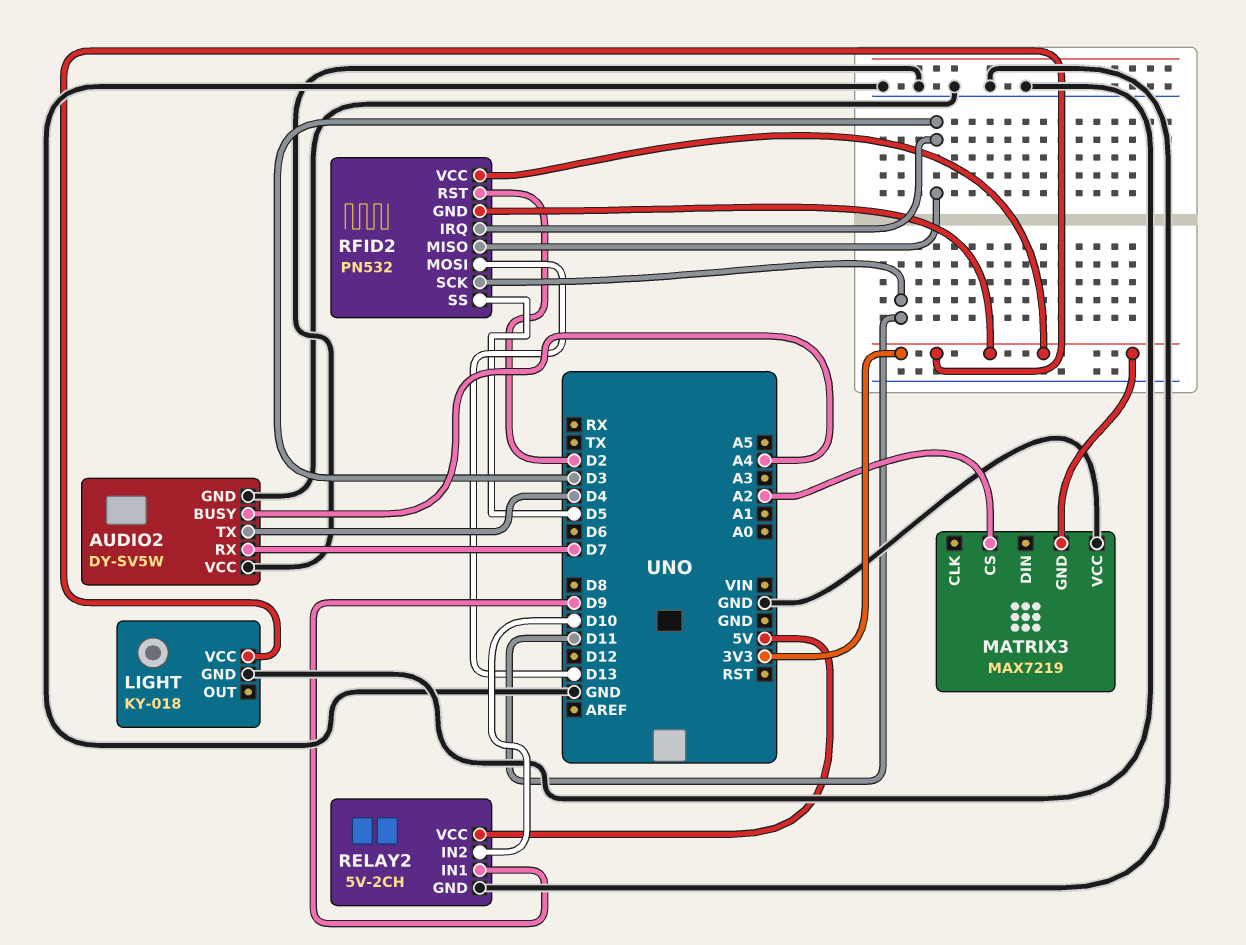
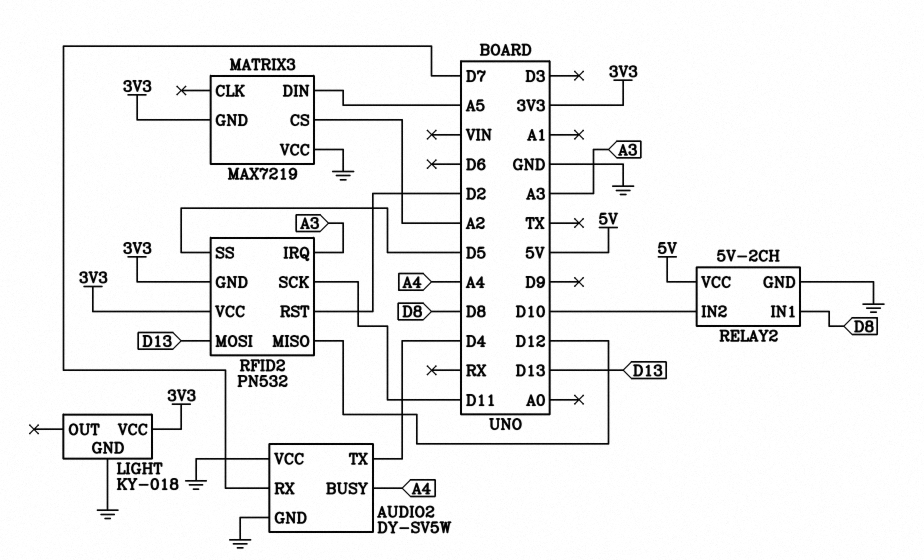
MATRIX3 pin DIN: none -> A5
RELAY2 pin IN1: D9 -> D8
RFID2 pin IRQ: D3 -> A3
RFID2 pin MISO: D3 -> D12

